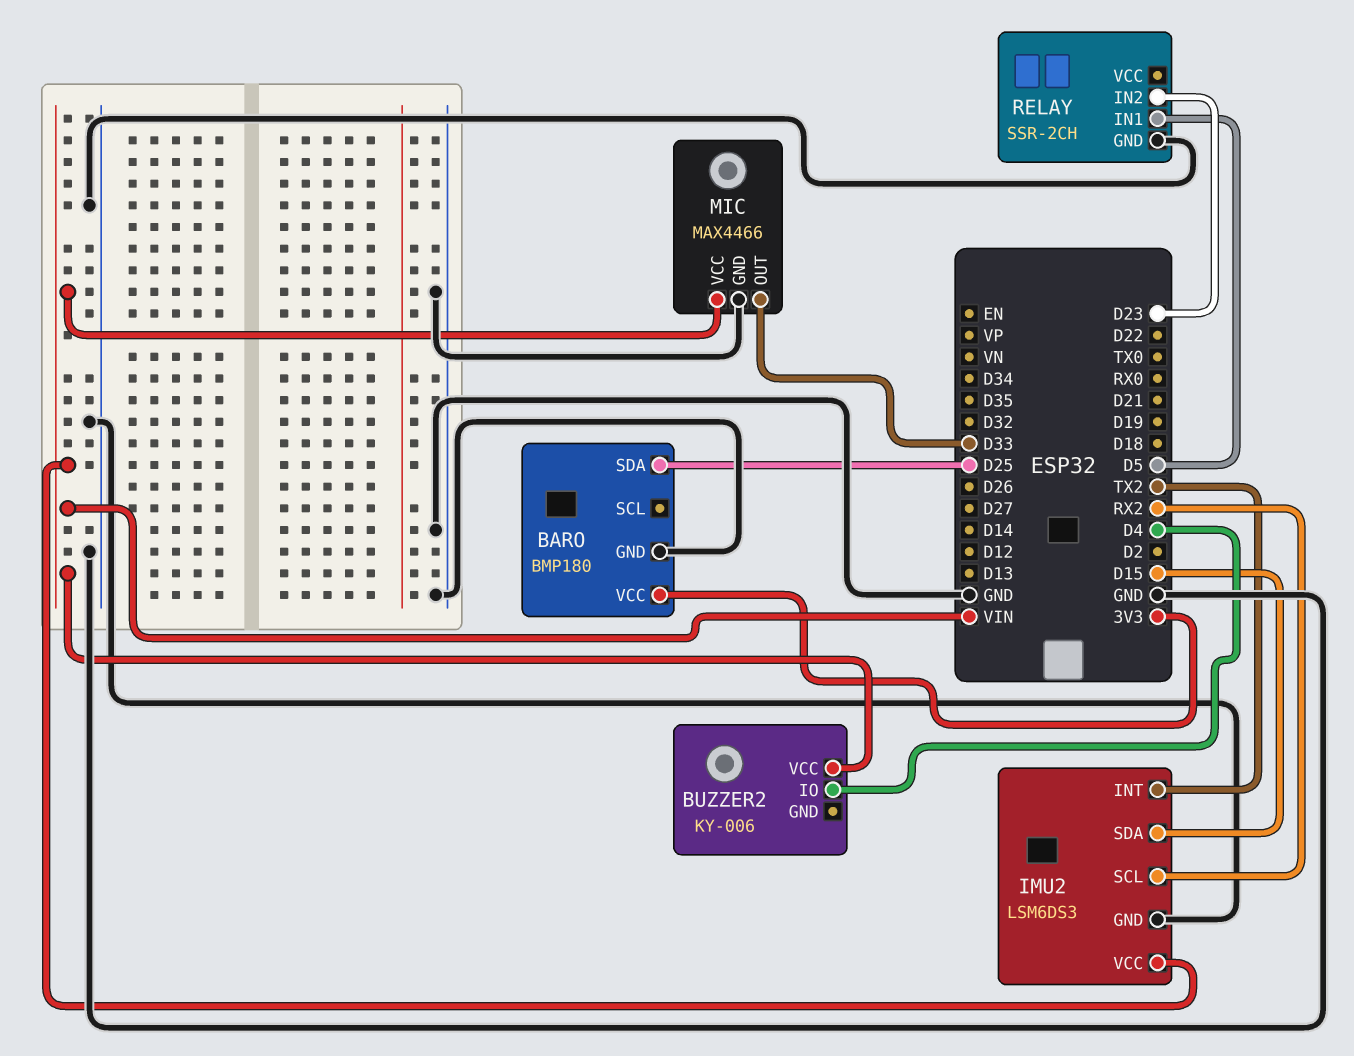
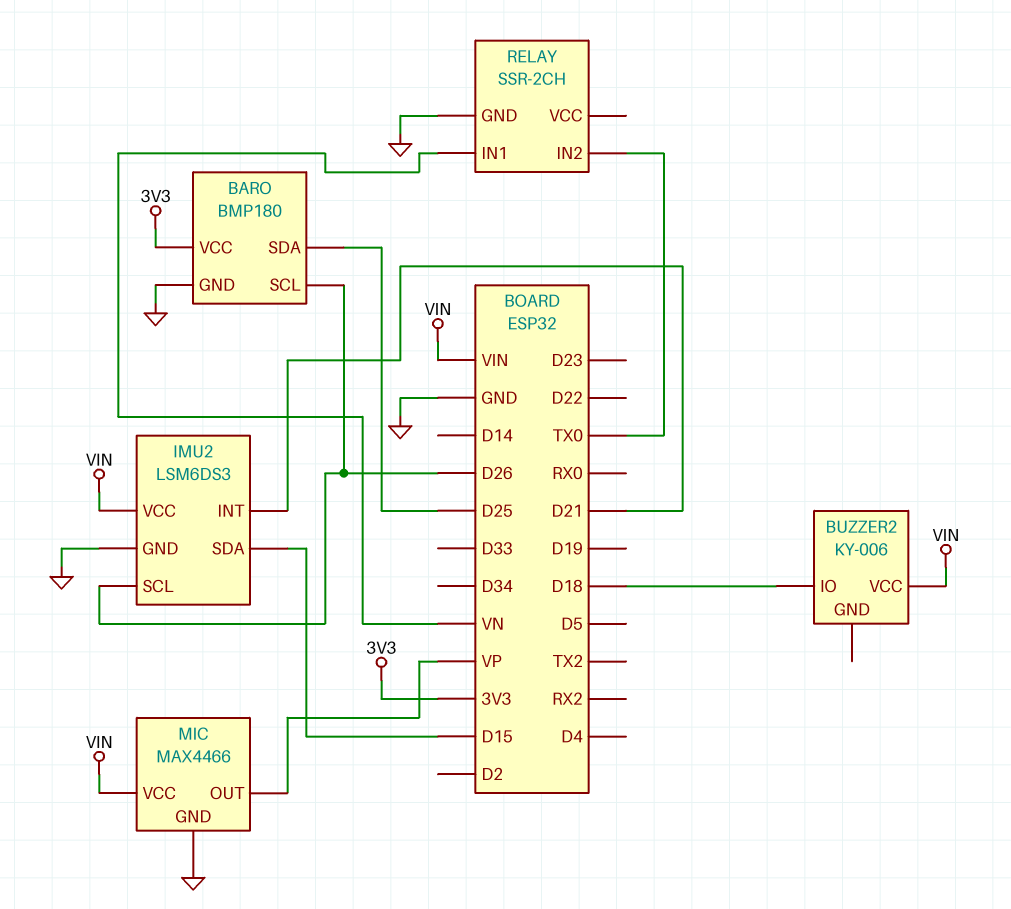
BARO pin SCL: none -> D26
BUZZER2 pin IO: D4 -> D18
IMU2 pin INT: TX2 -> D21
IMU2 pin SCL: RX2 -> D26
MIC pin OUT: D33 -> VP
RELAY pin IN1: D5 -> VN
RELAY pin IN2: D23 -> TX0

